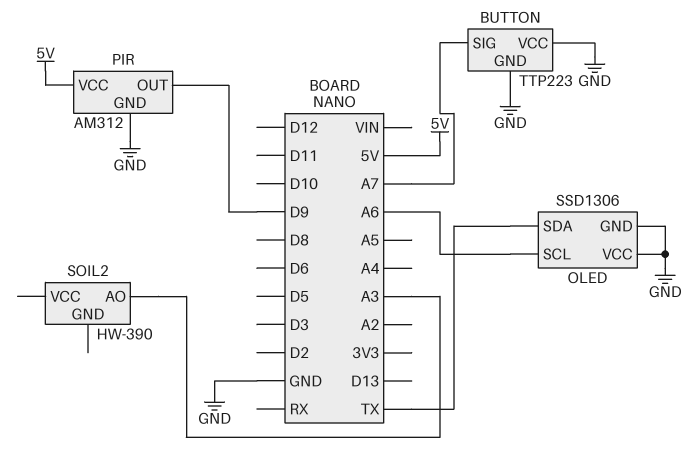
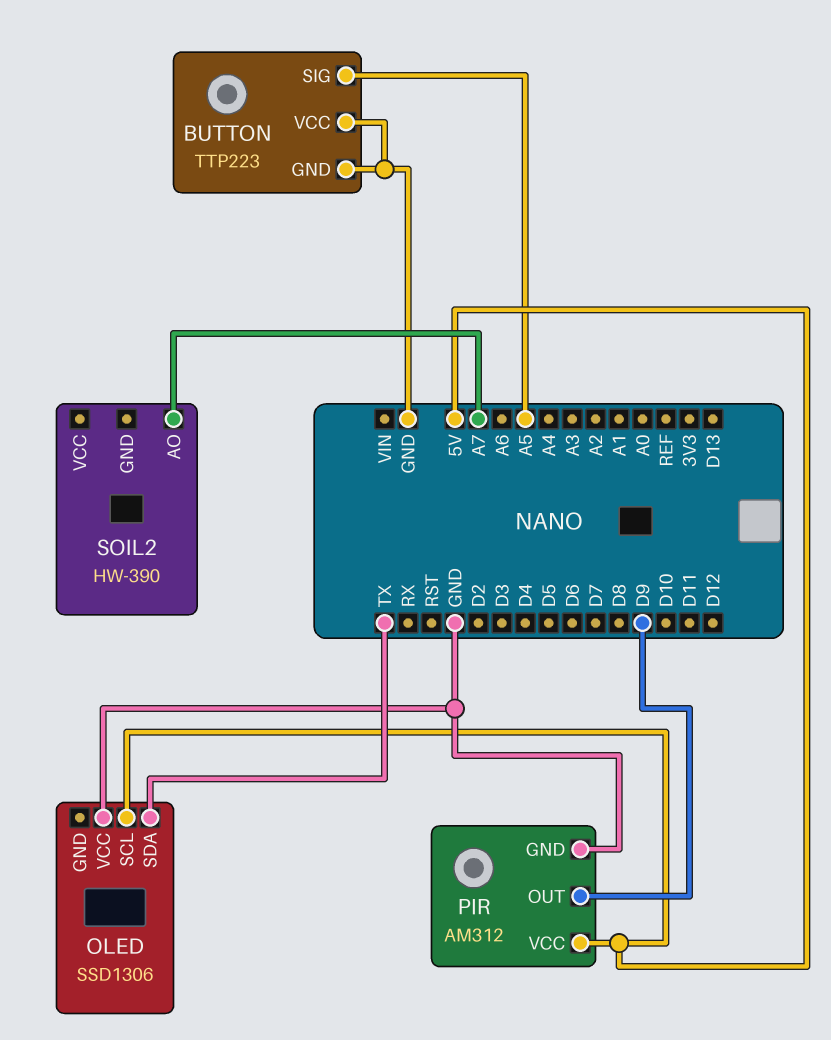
BUTTON pin SIG: A7 -> A5
OLED pin GND: GND -> none
OLED pin SCL: A6 -> 5V
SOIL2 pin AO: A3 -> A7

